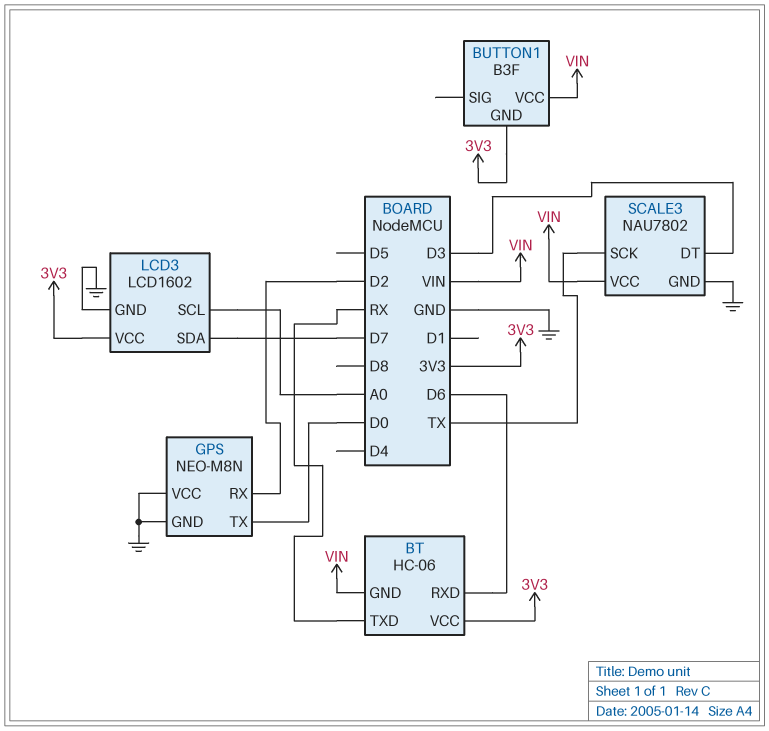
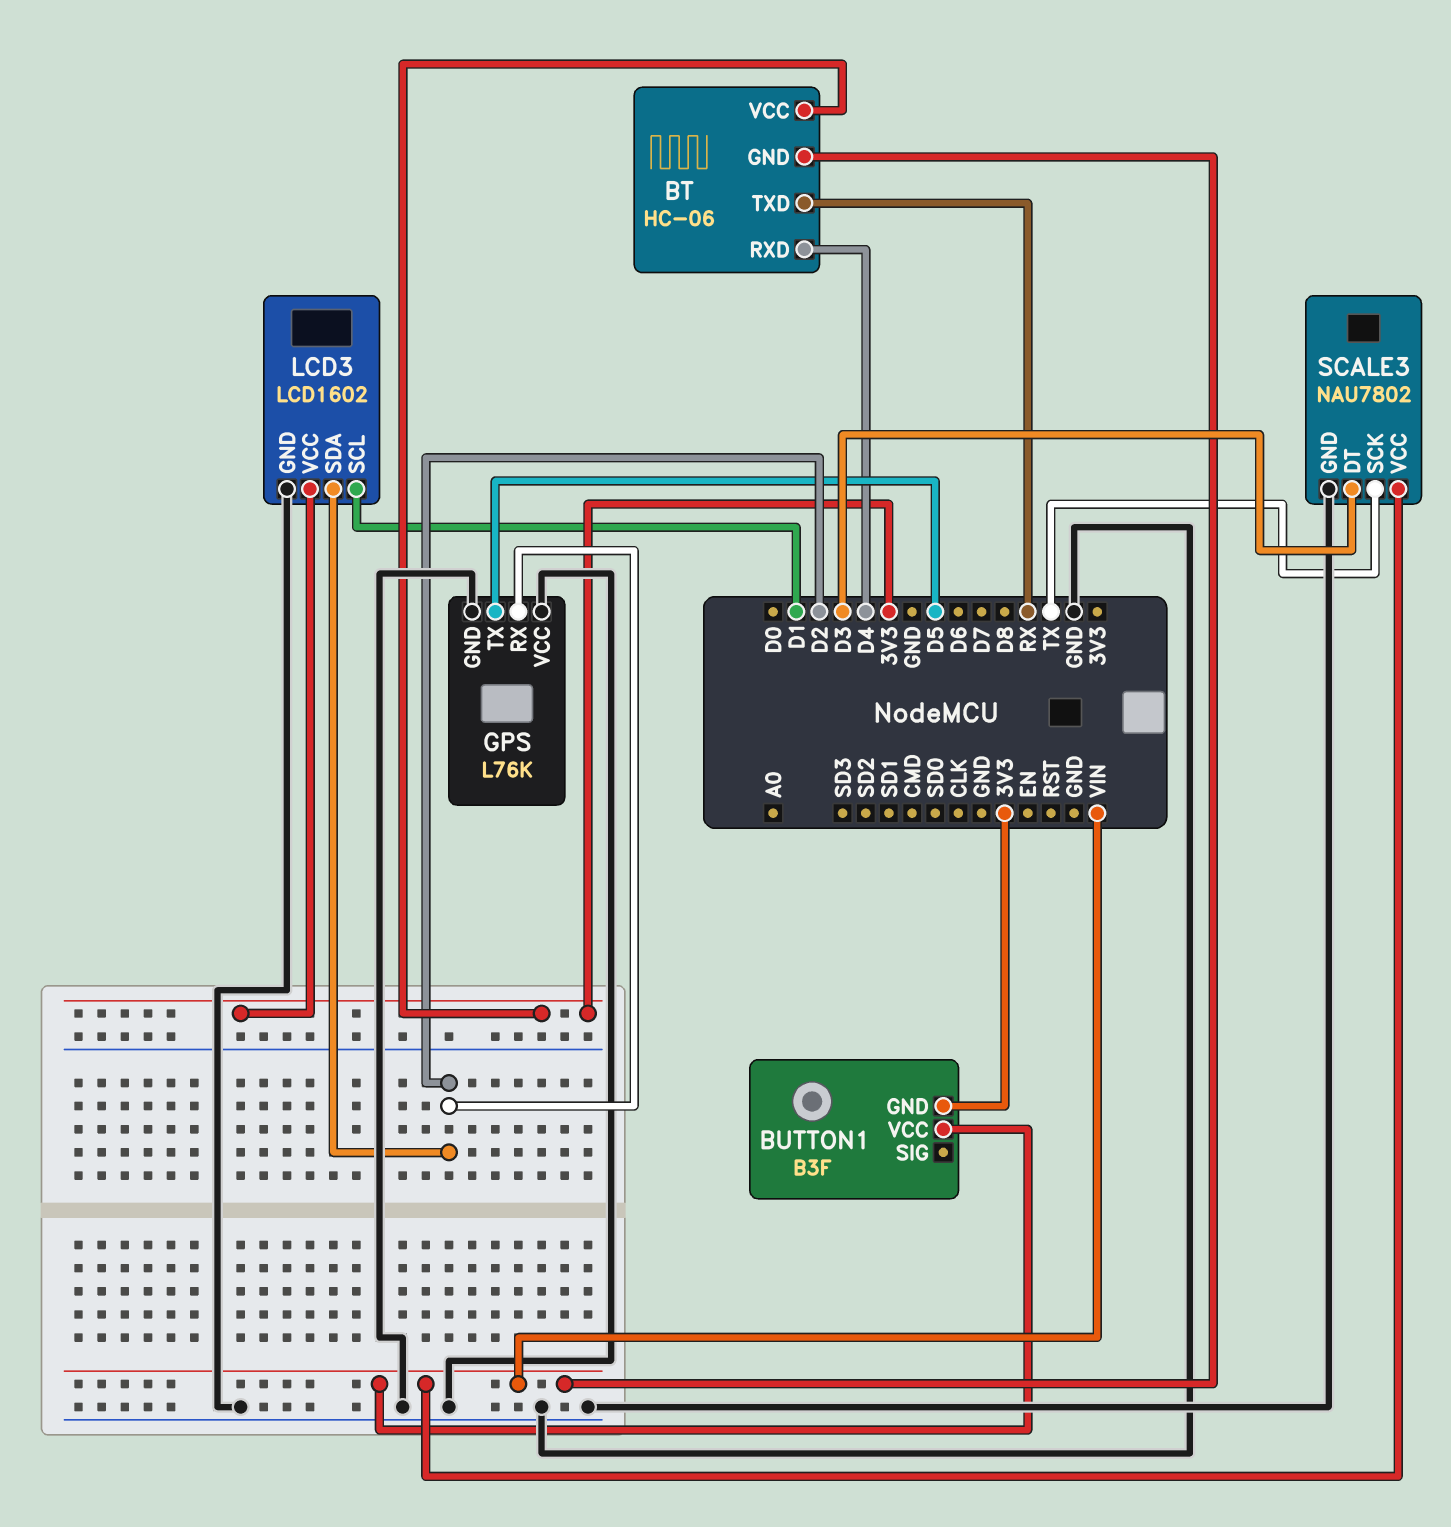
BT pin RXD: D6 -> D4
GPS: NEO-M8N -> L76K
GPS pin TX: D0 -> D5
LCD3 pin SCL: A0 -> D1
LCD3 pin SDA: D7 -> D2

